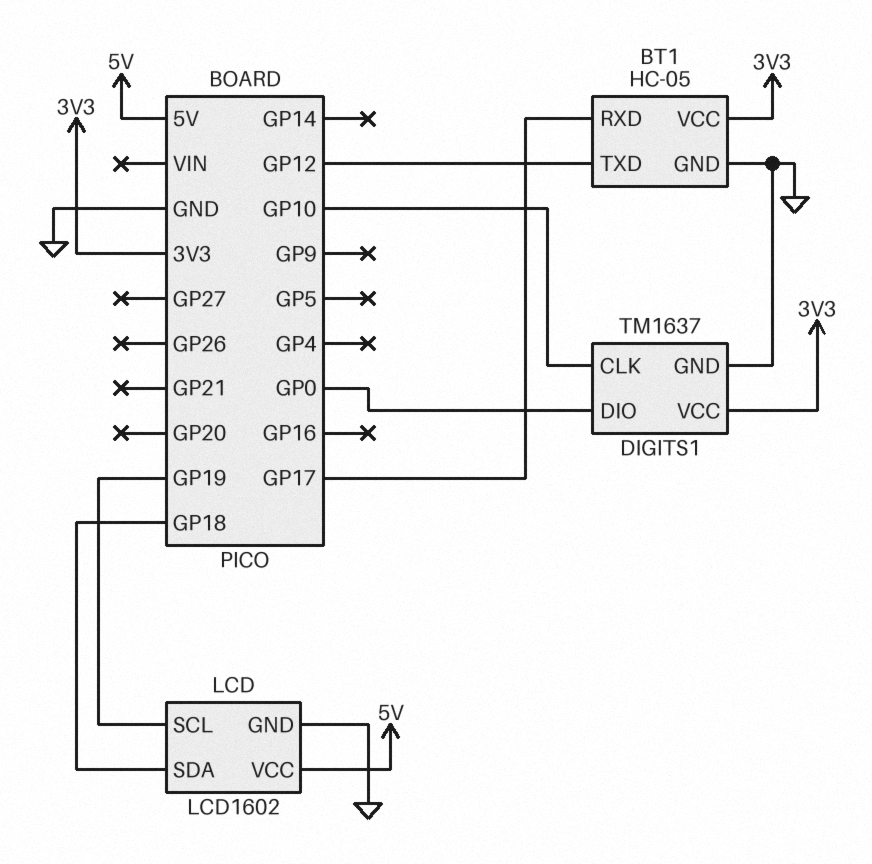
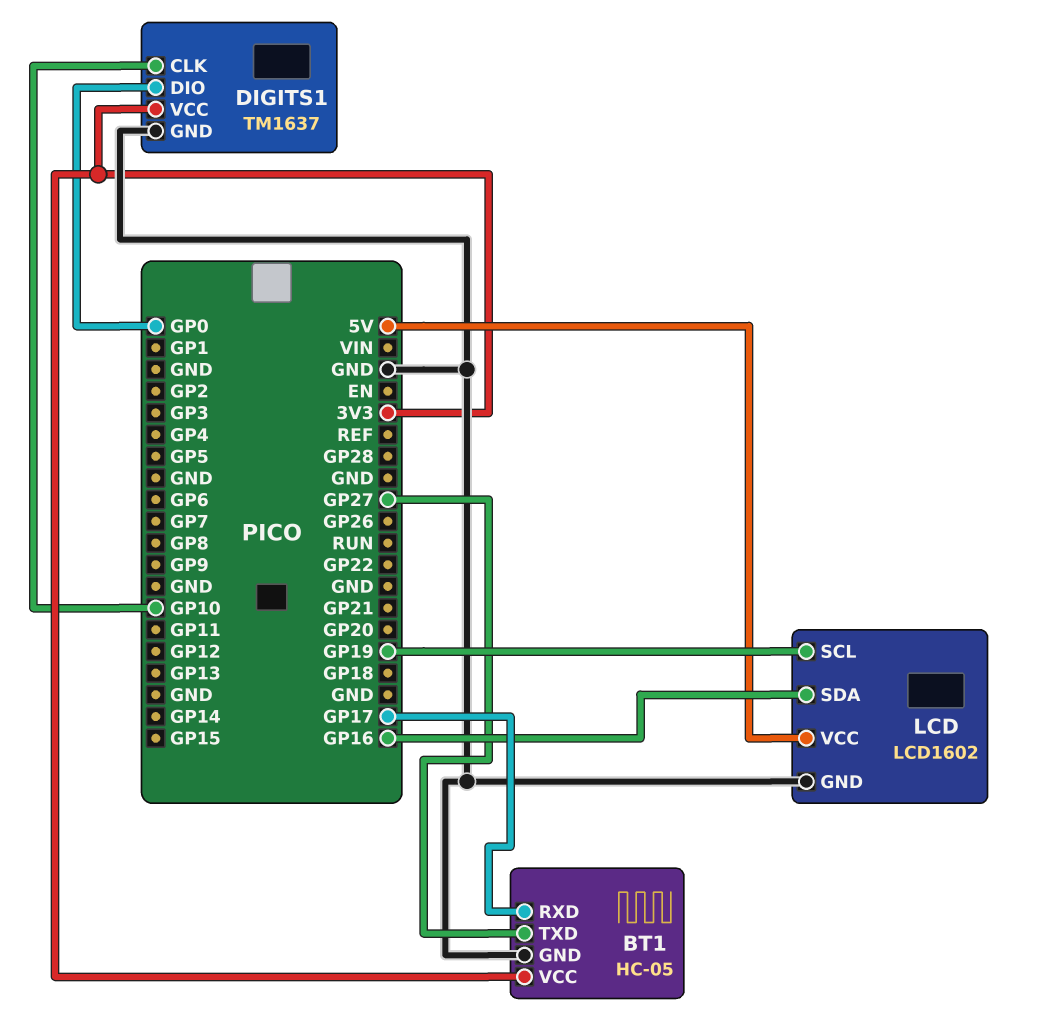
BT1 pin TXD: GP12 -> GP27
LCD pin SDA: GP18 -> GP16

